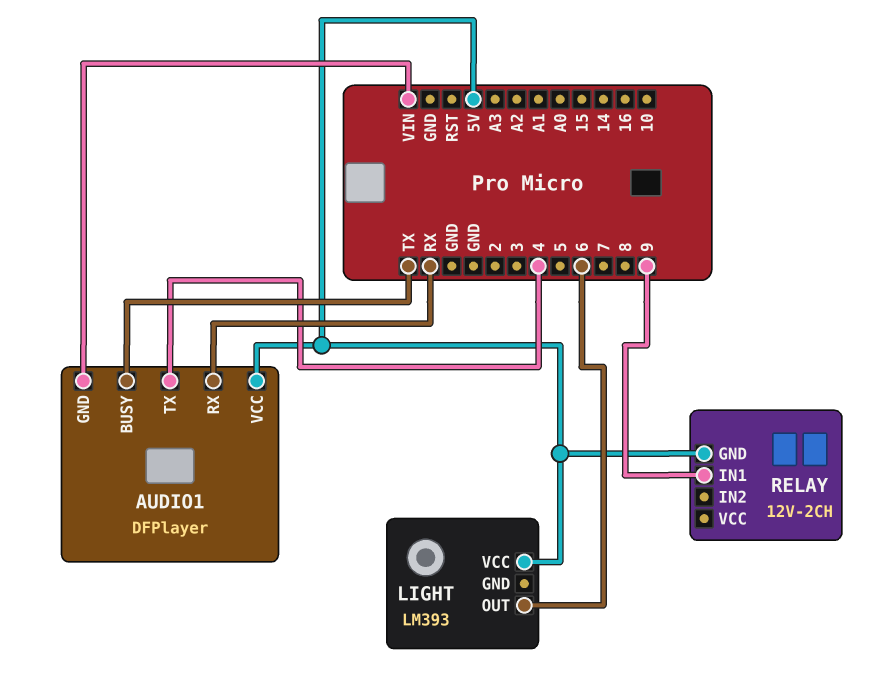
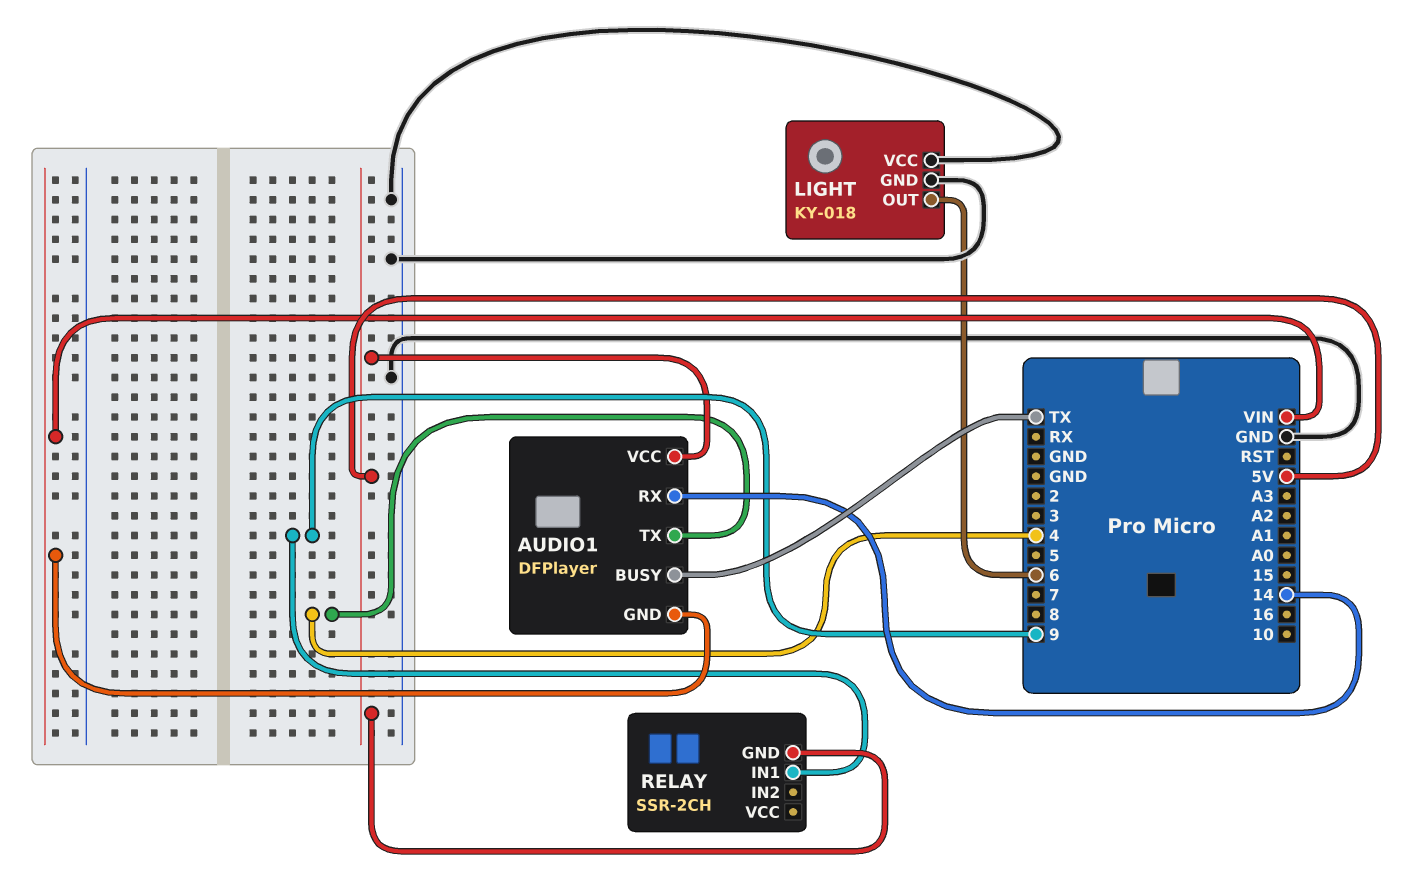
AUDIO1 pin RX: RX -> 14
LIGHT: LM393 -> KY-018
LIGHT pin GND: none -> GND
LIGHT pin VCC: 5V -> GND
RELAY: 12V-2CH -> SSR-2CH

